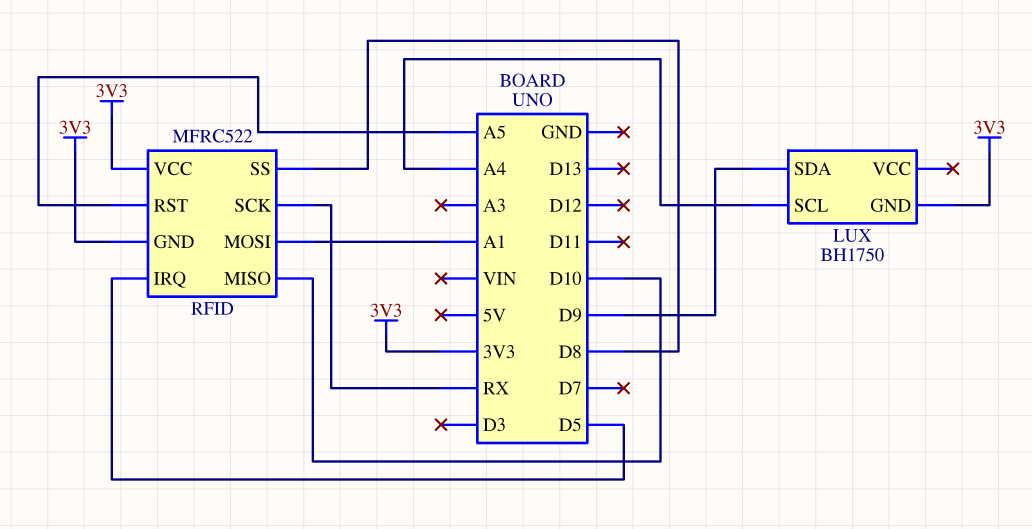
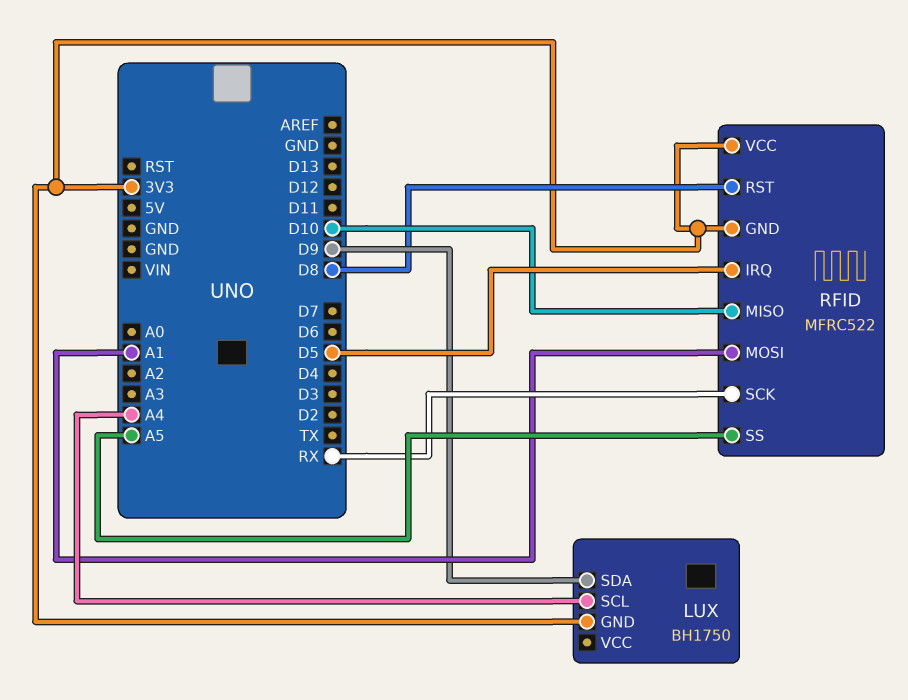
RFID pin RST: A5 -> D8
RFID pin SS: D8 -> A5

